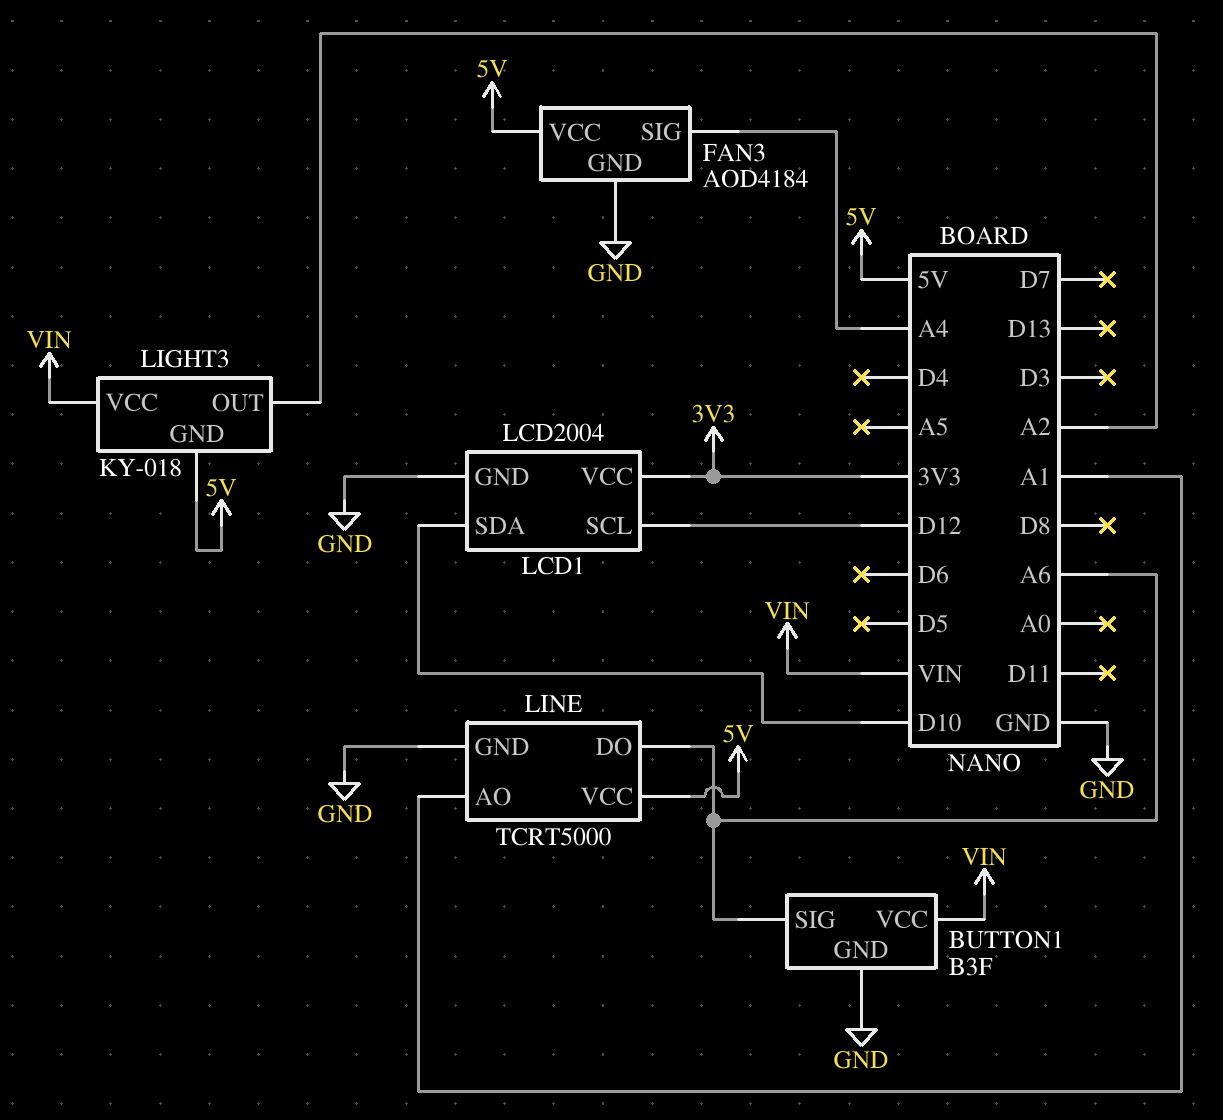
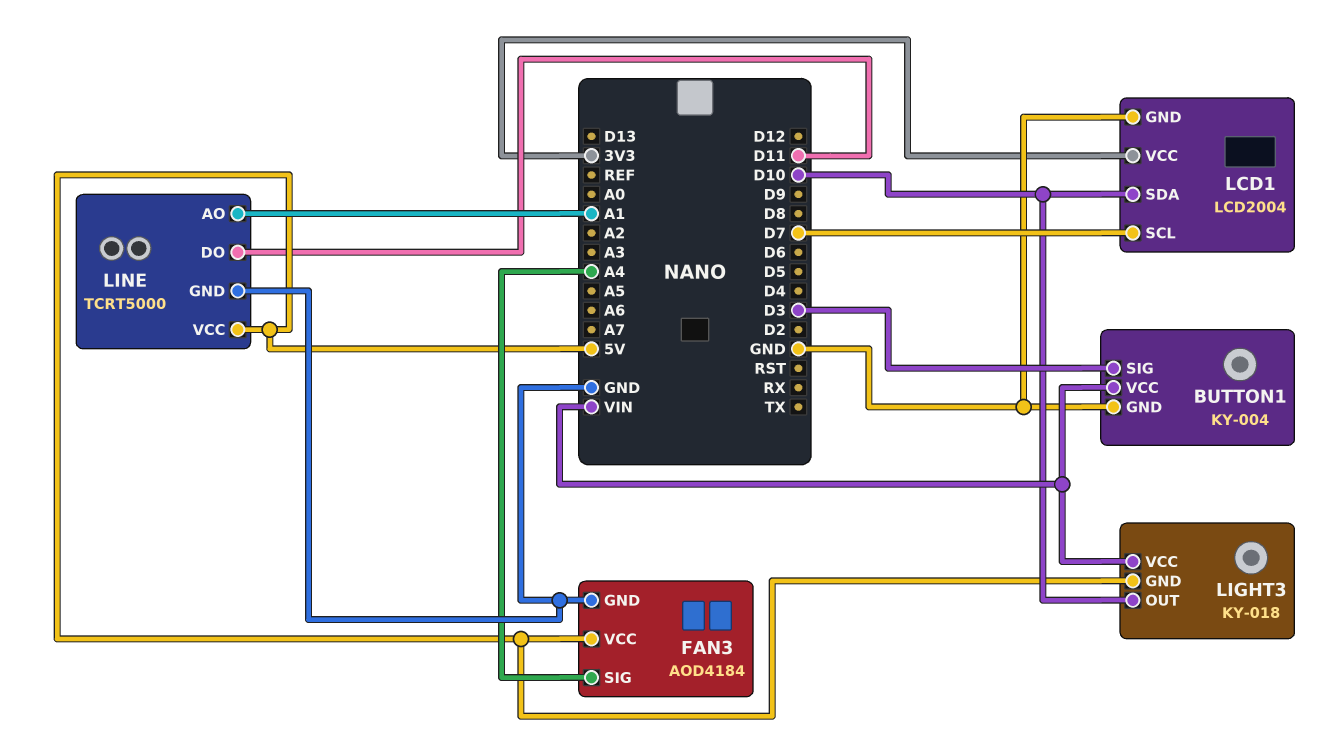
BUTTON1: B3F -> KY-004
BUTTON1 pin SIG: A6 -> D3
LCD1 pin SCL: D12 -> D7
LIGHT3 pin OUT: A2 -> D10
LINE pin DO: A6 -> D11

